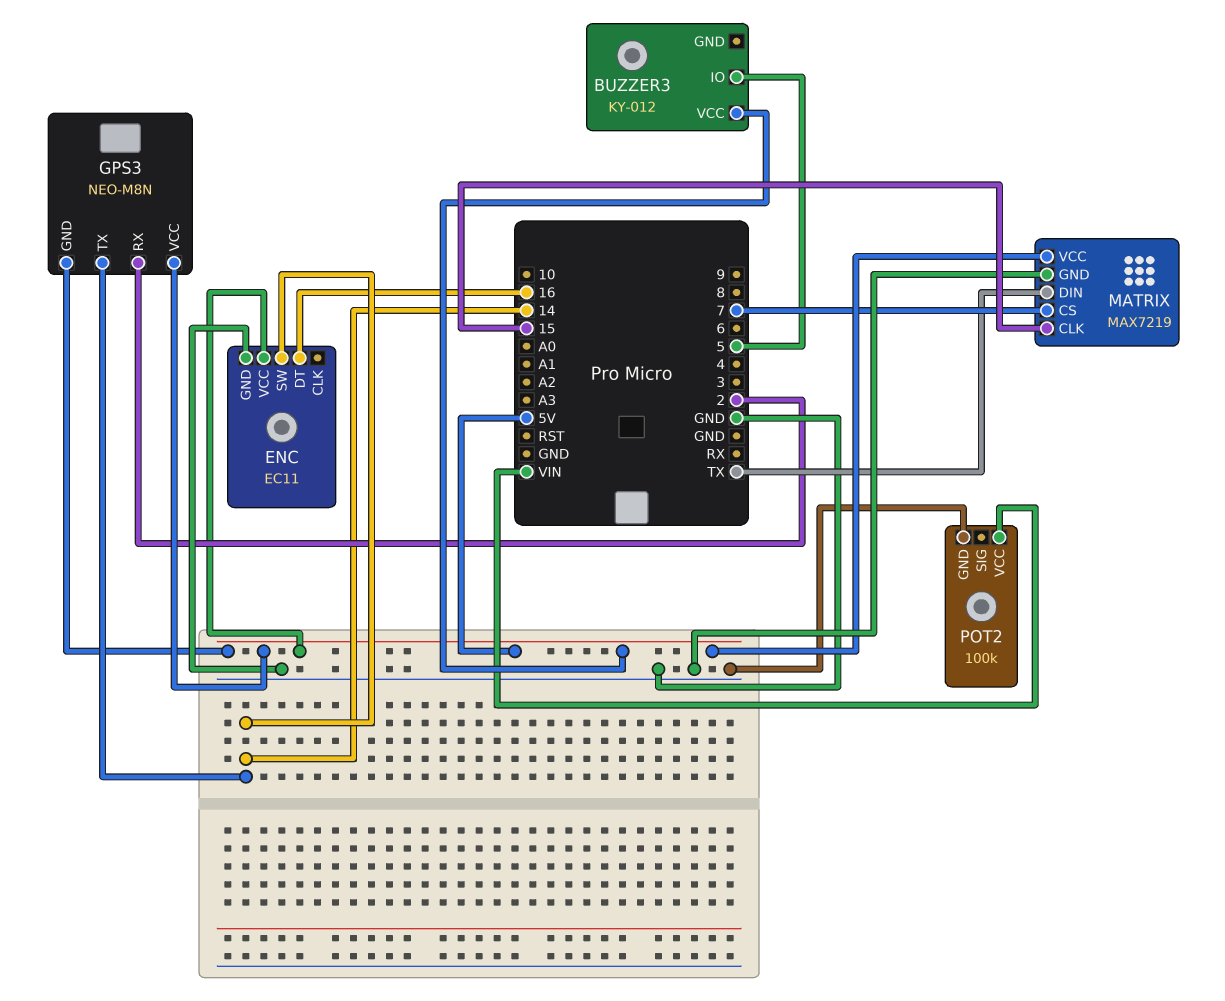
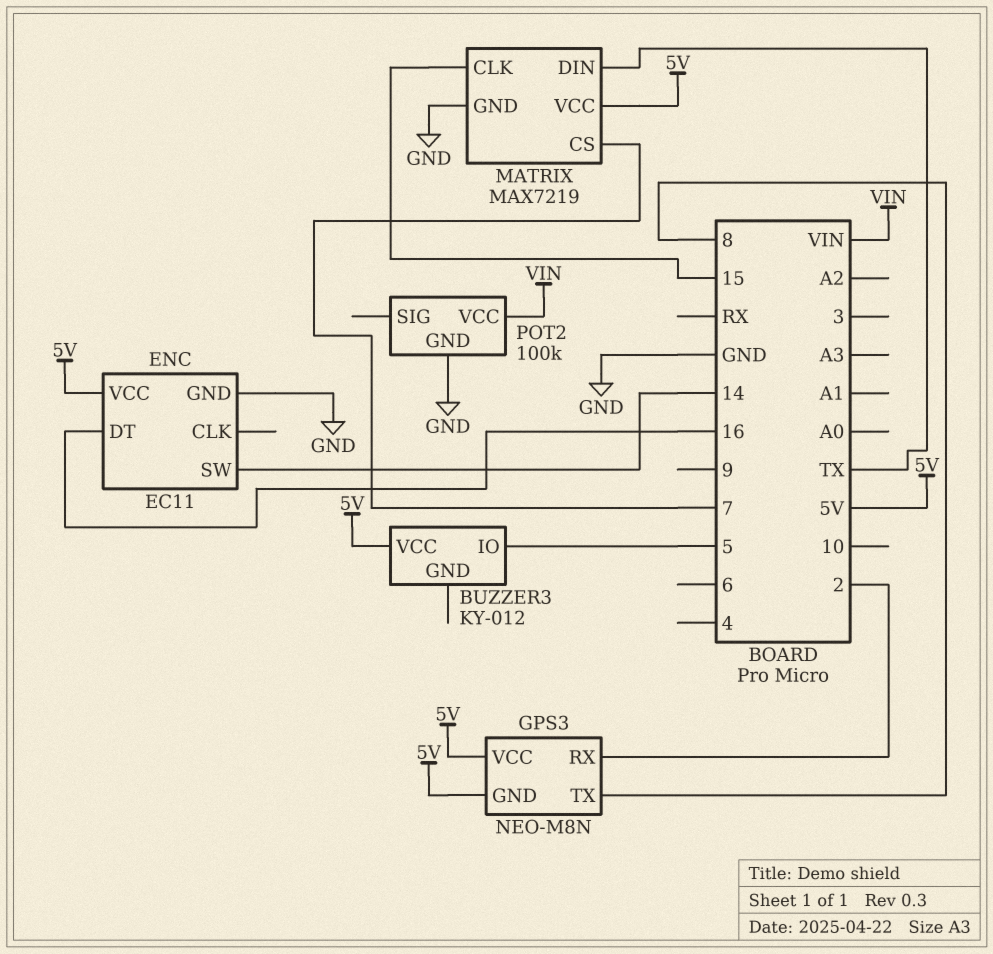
GPS3 pin TX: 14 -> 8

